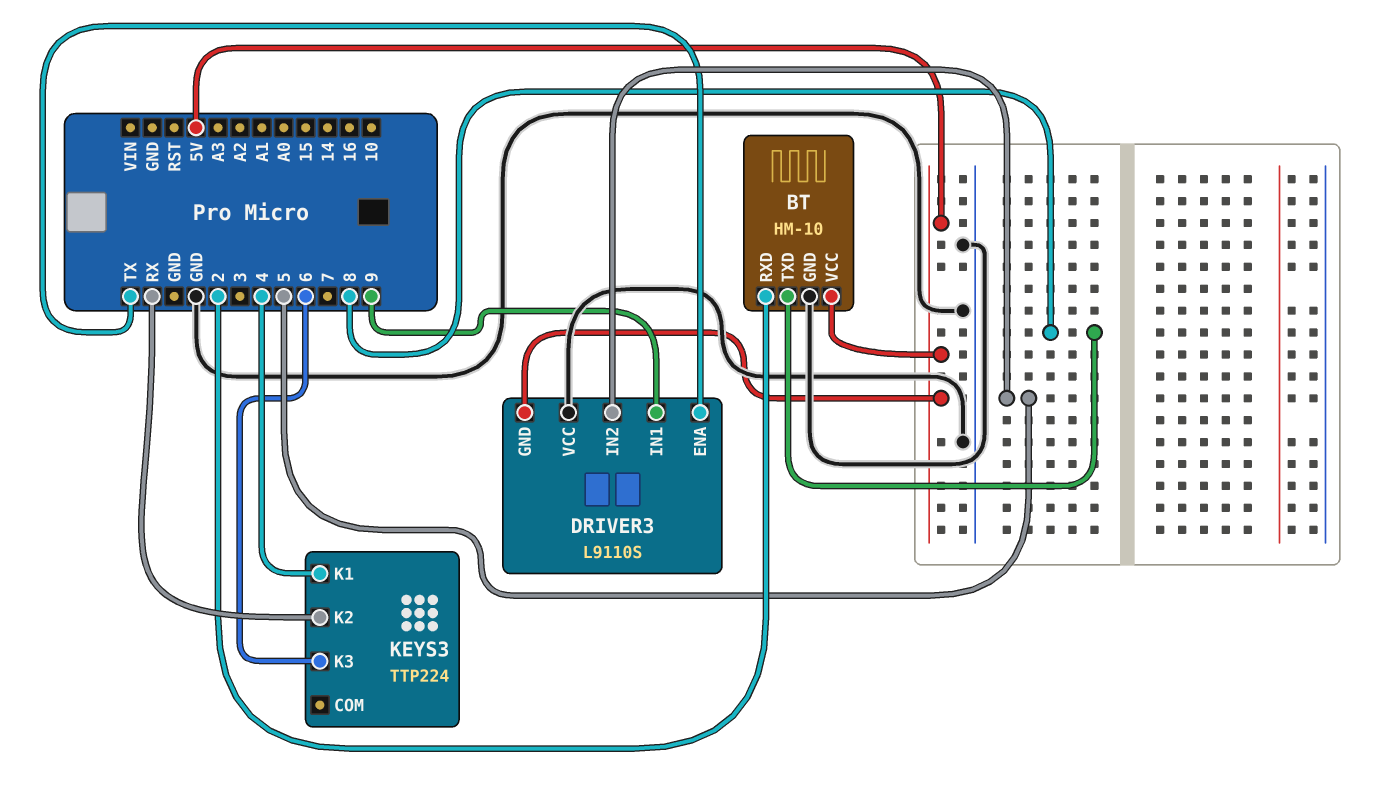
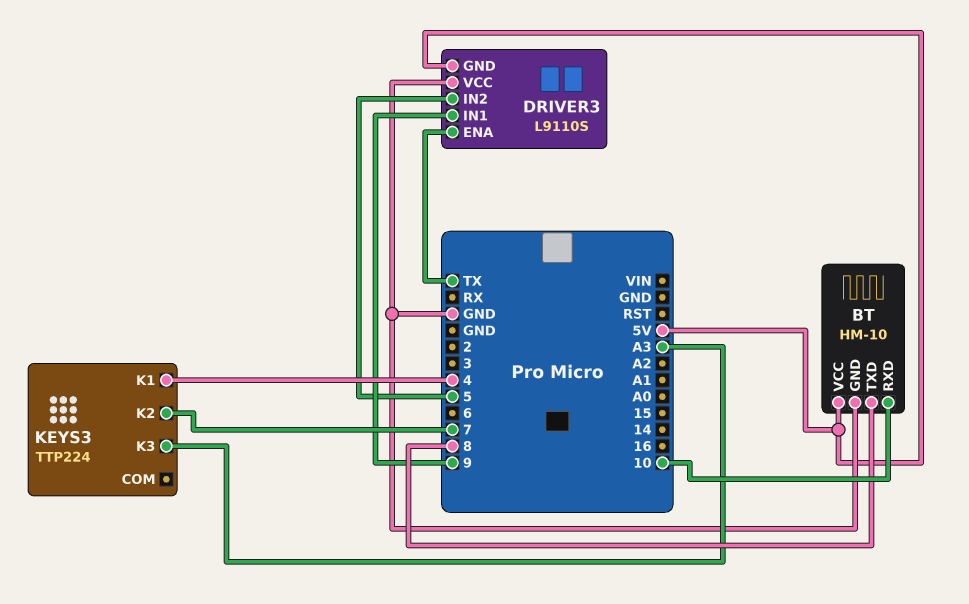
BT pin RXD: 2 -> 10
KEYS3 pin K2: RX -> 7
KEYS3 pin K3: 6 -> A3

